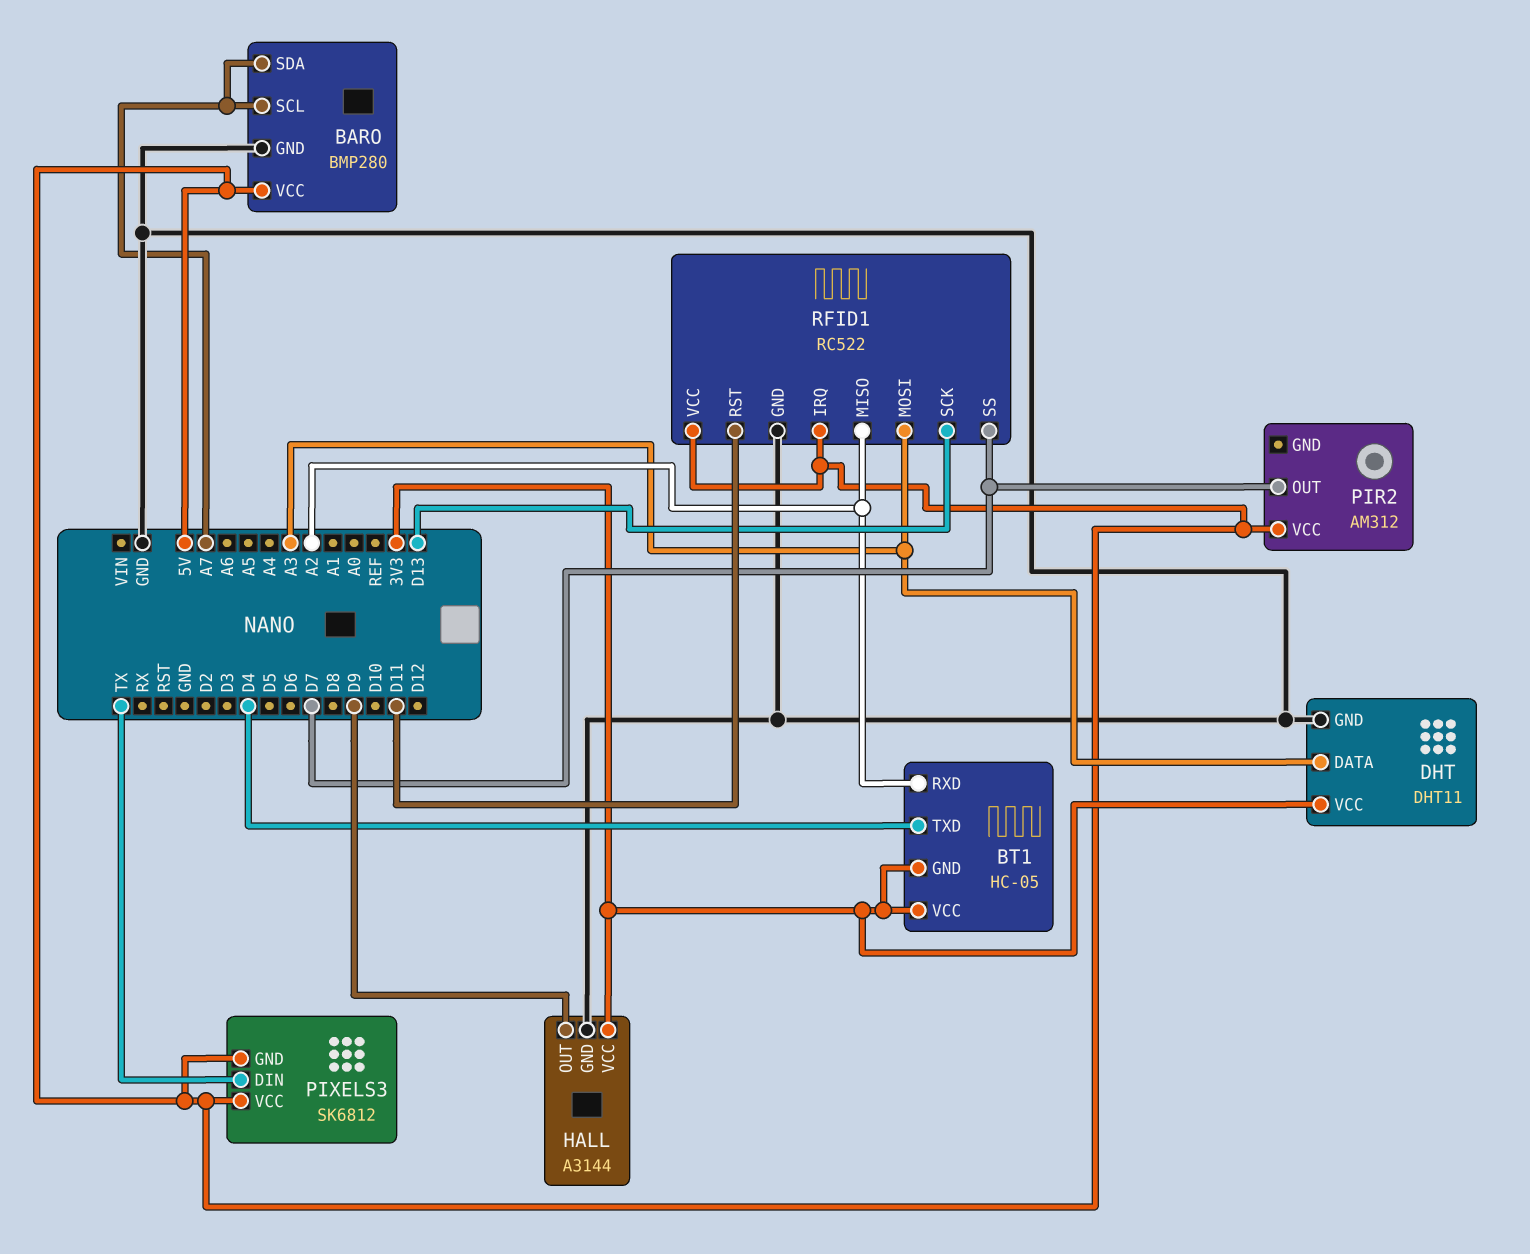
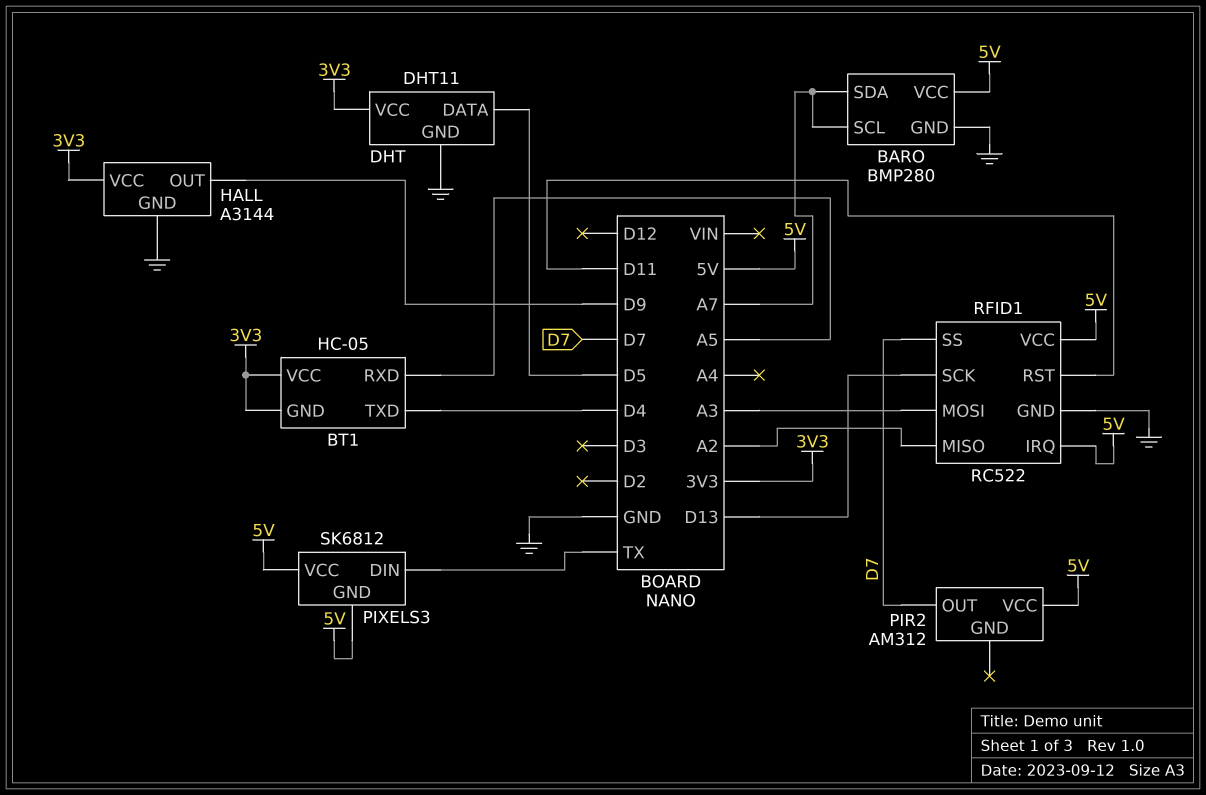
BT1 pin RXD: A2 -> A5
DHT pin DATA: A3 -> D5

